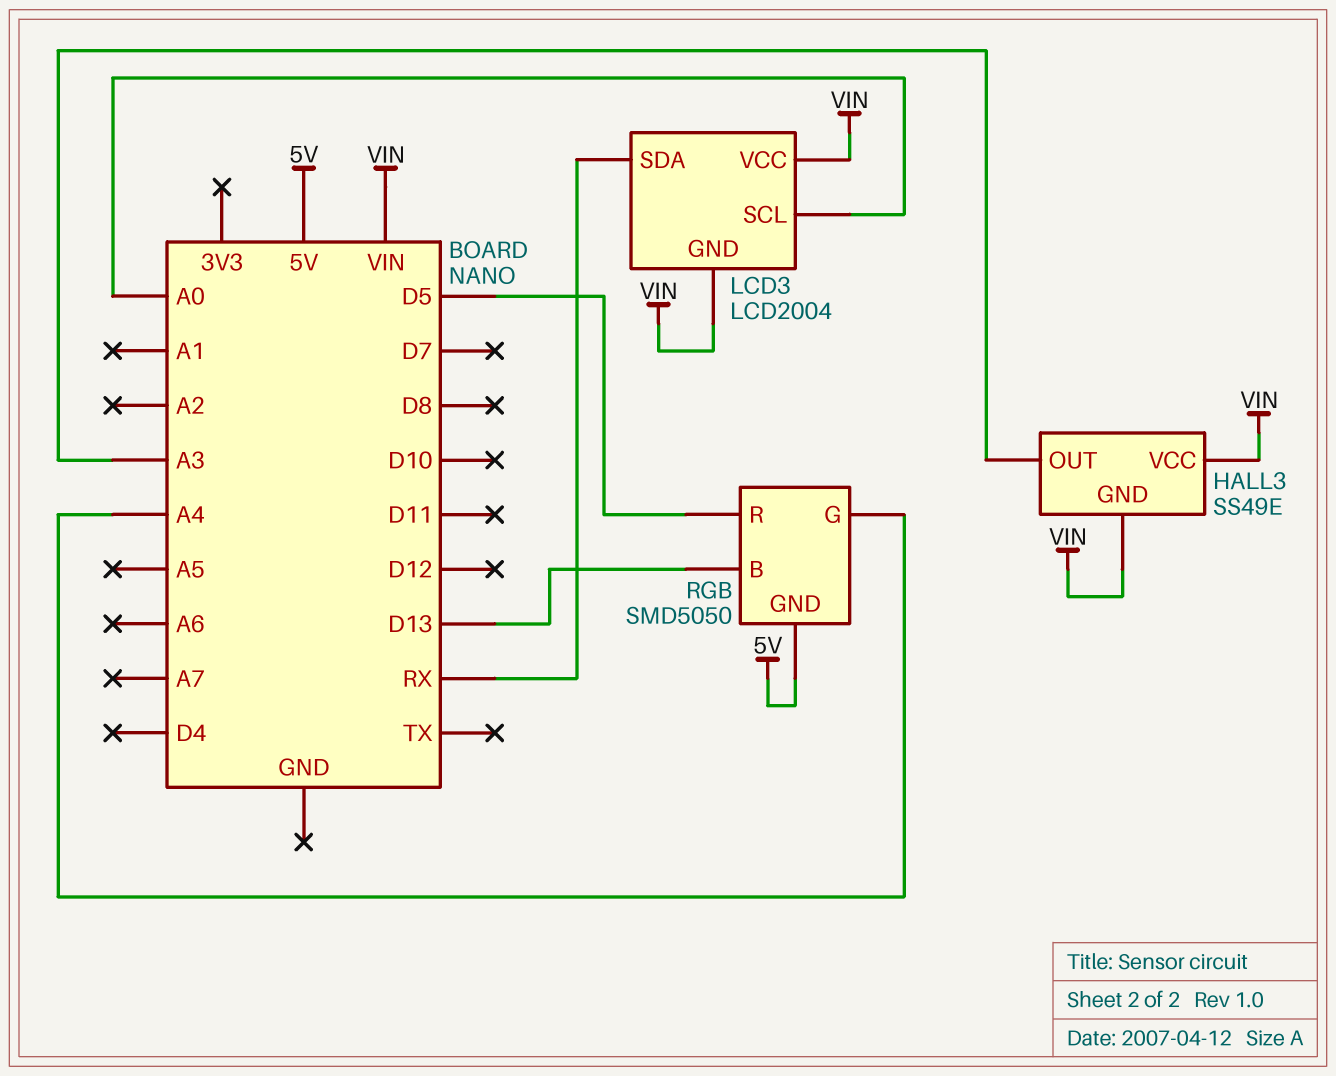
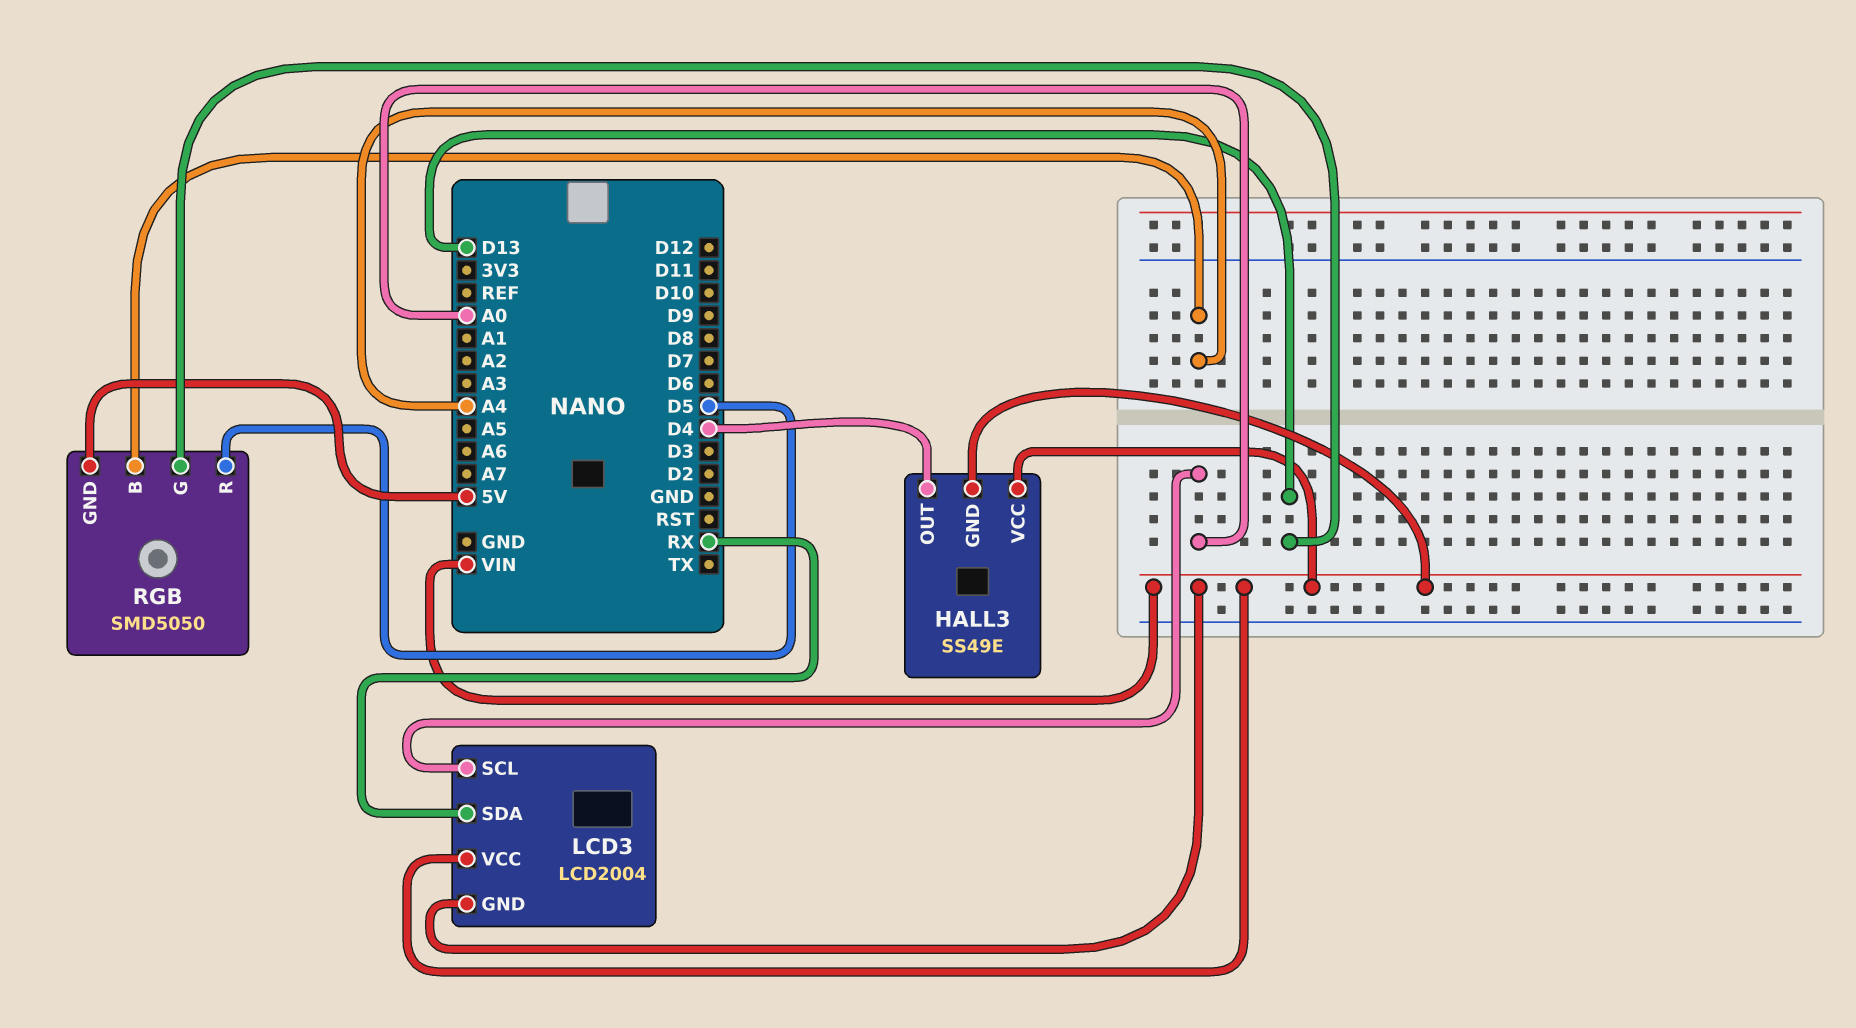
HALL3 pin OUT: A3 -> D4
RGB pin B: D13 -> A4
RGB pin G: A4 -> D13

